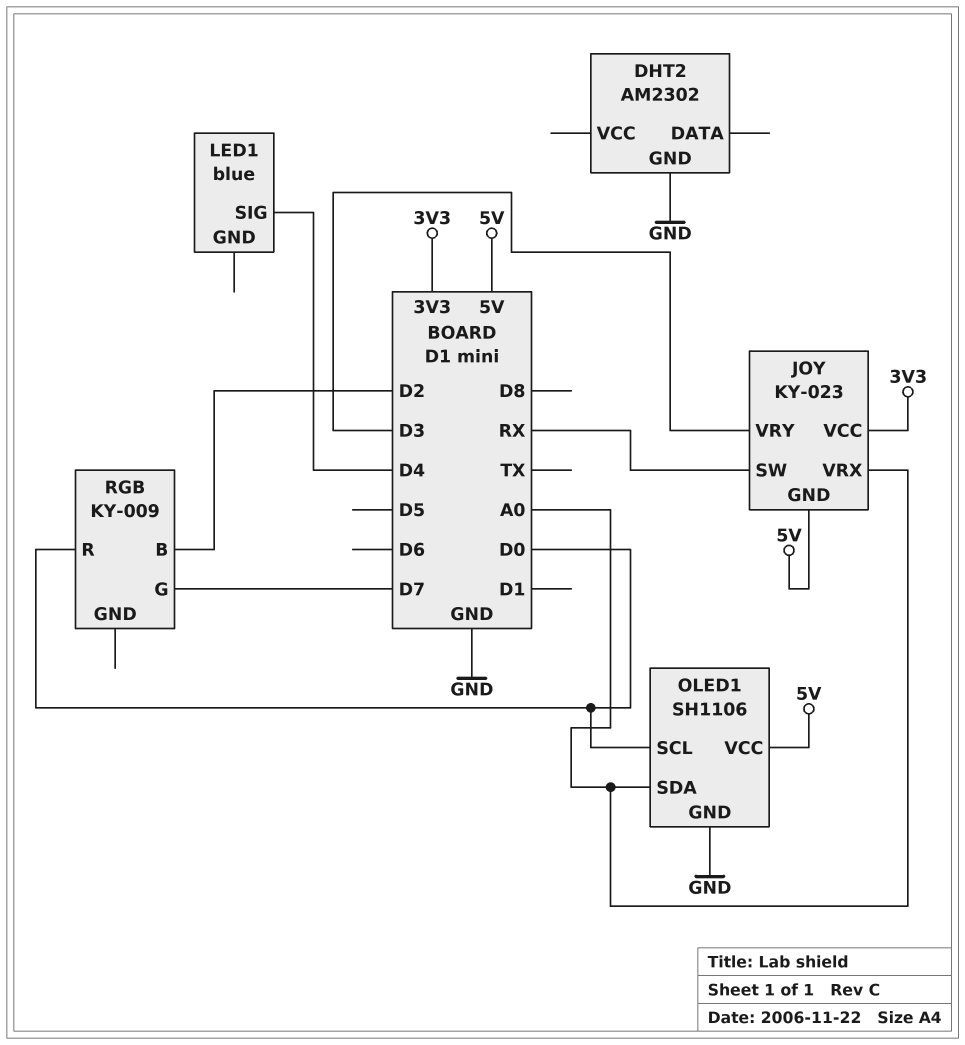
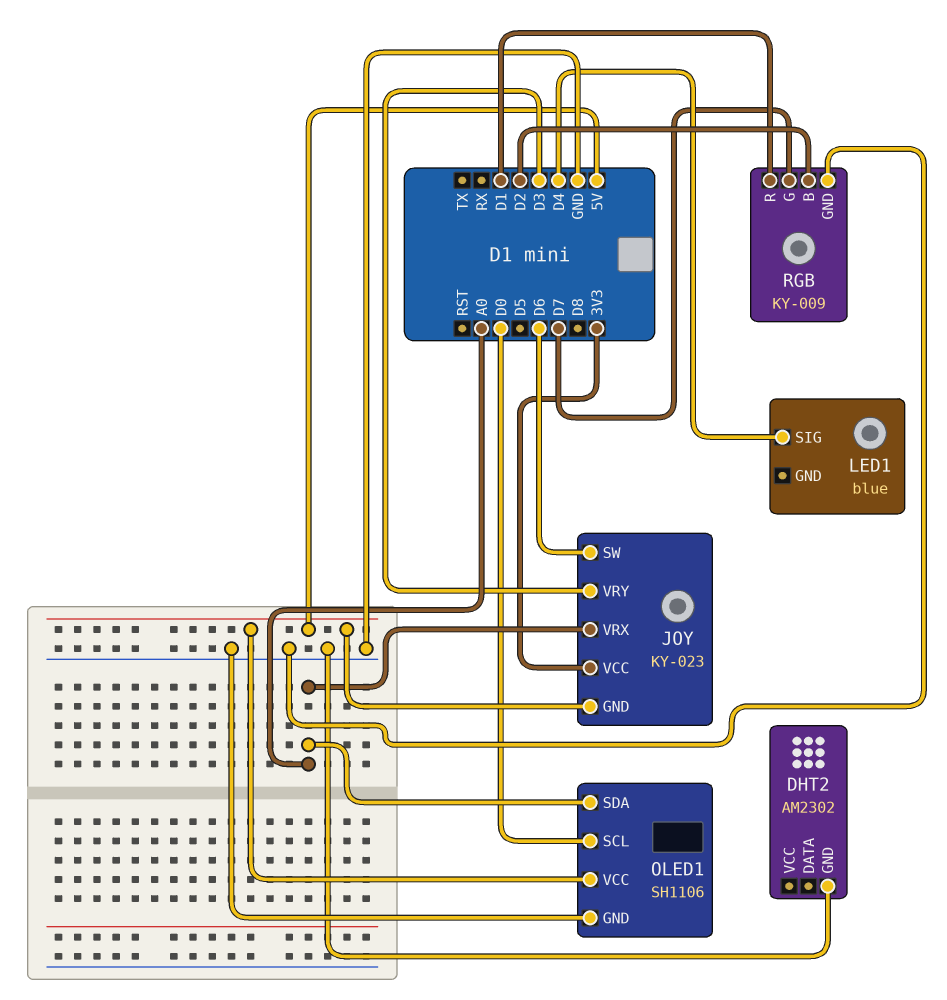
JOY pin SW: RX -> D6
RGB pin GND: none -> GND
RGB pin R: D0 -> D1

